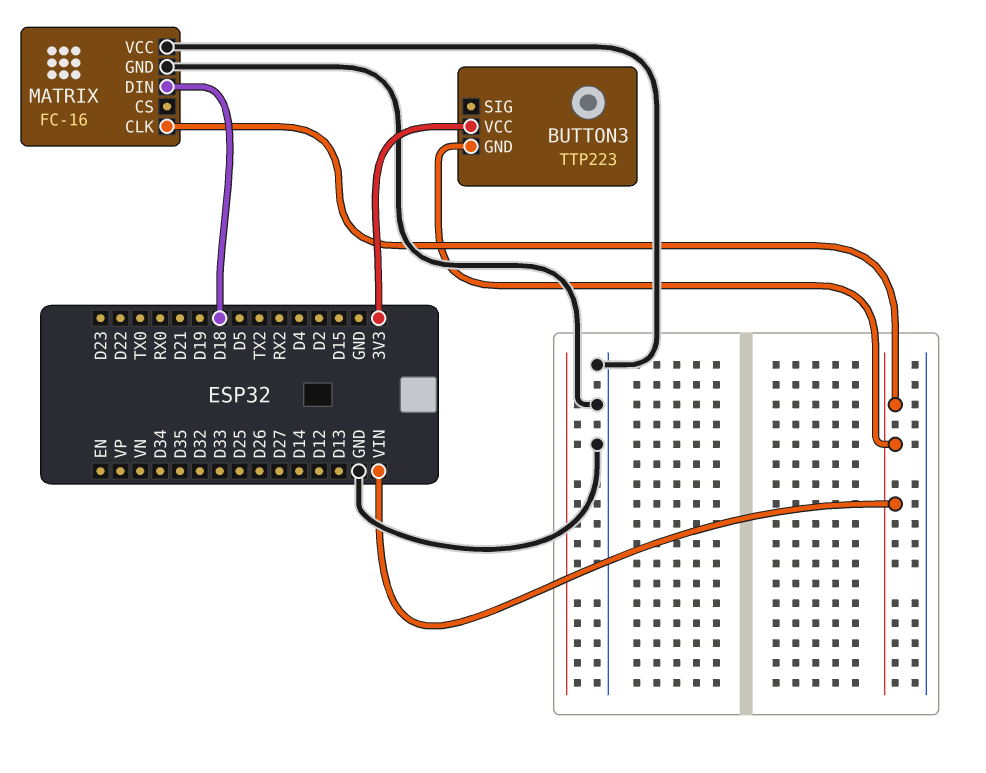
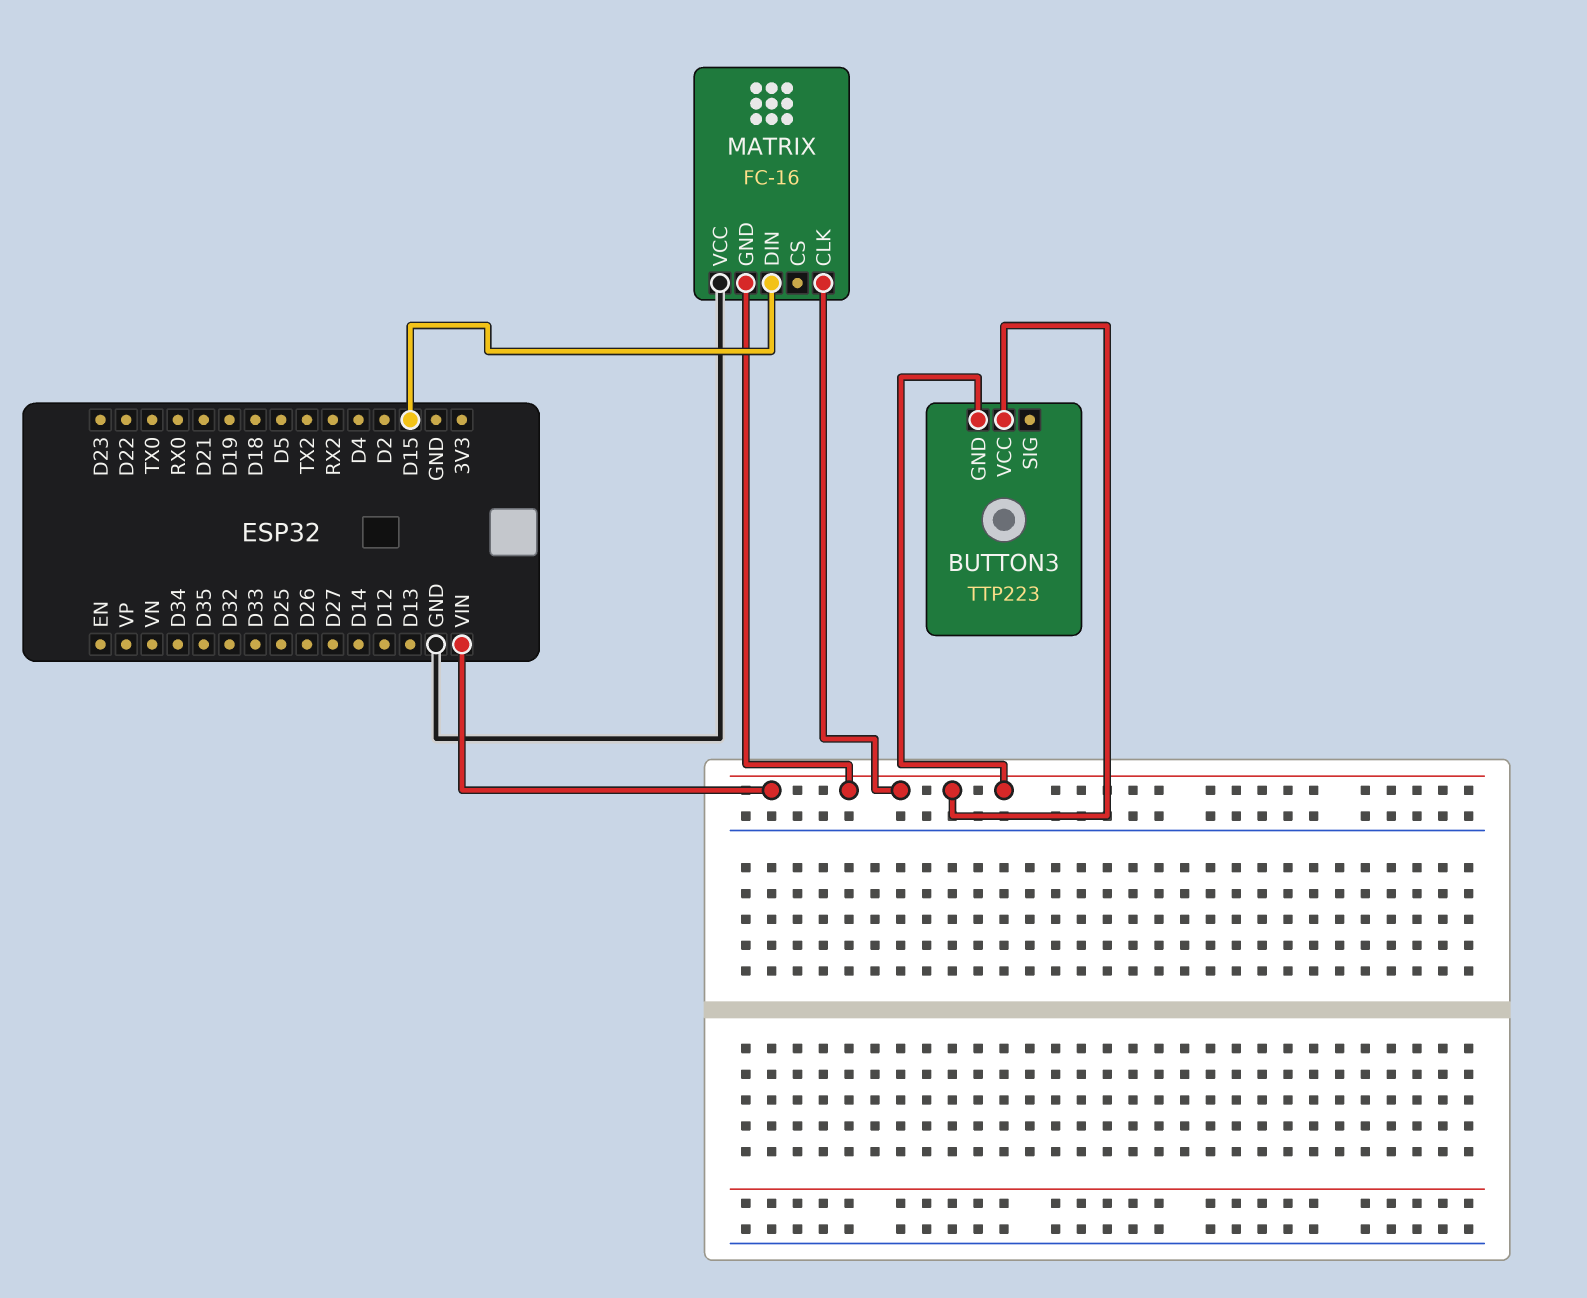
BUTTON3 pin VCC: 3V3 -> VIN
MATRIX pin DIN: D18 -> D15
MATRIX pin GND: GND -> VIN

